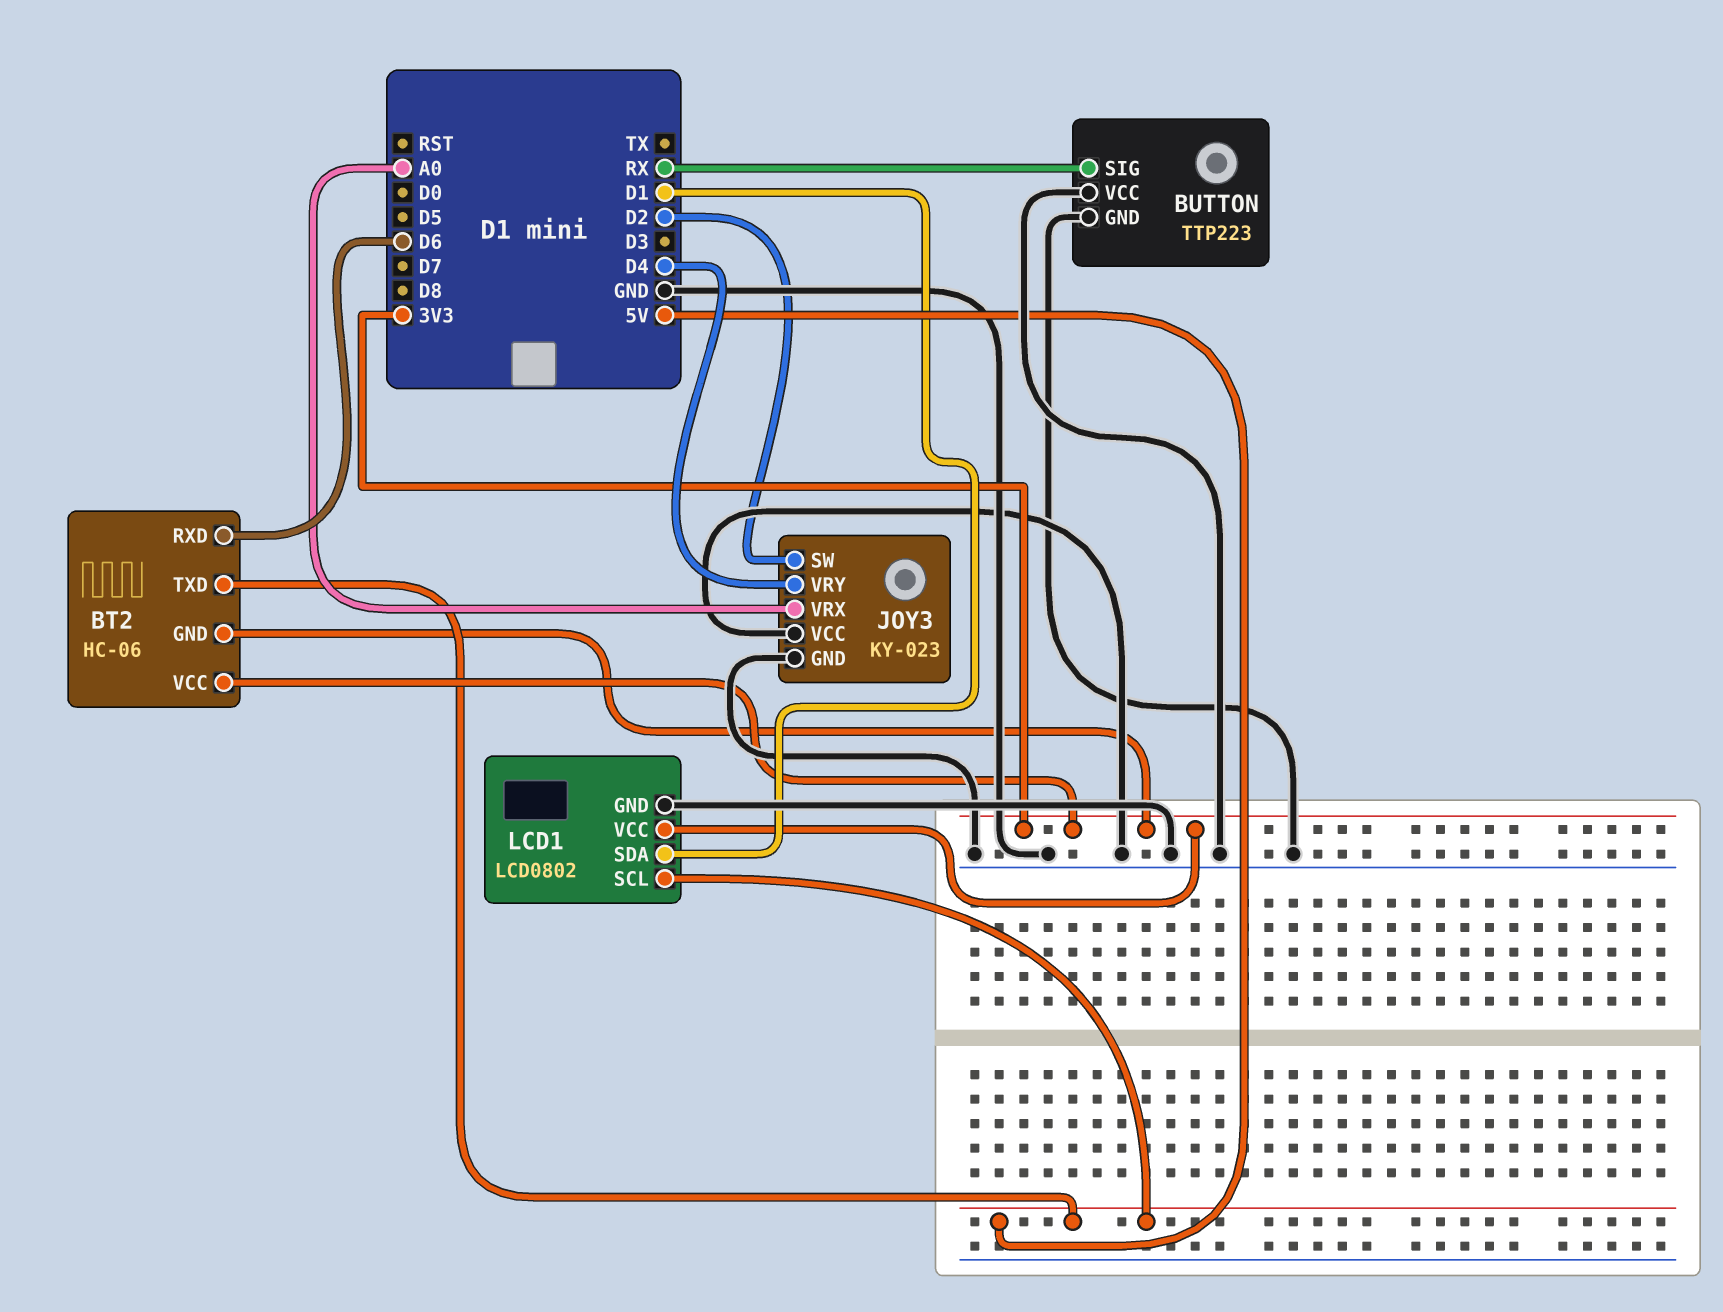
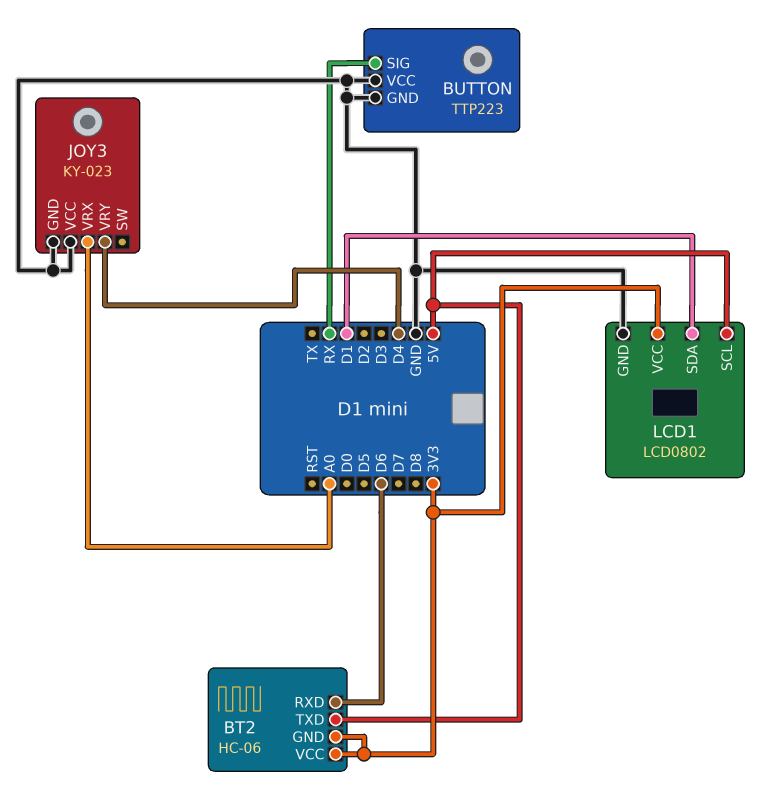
JOY3 pin SW: D2 -> none

